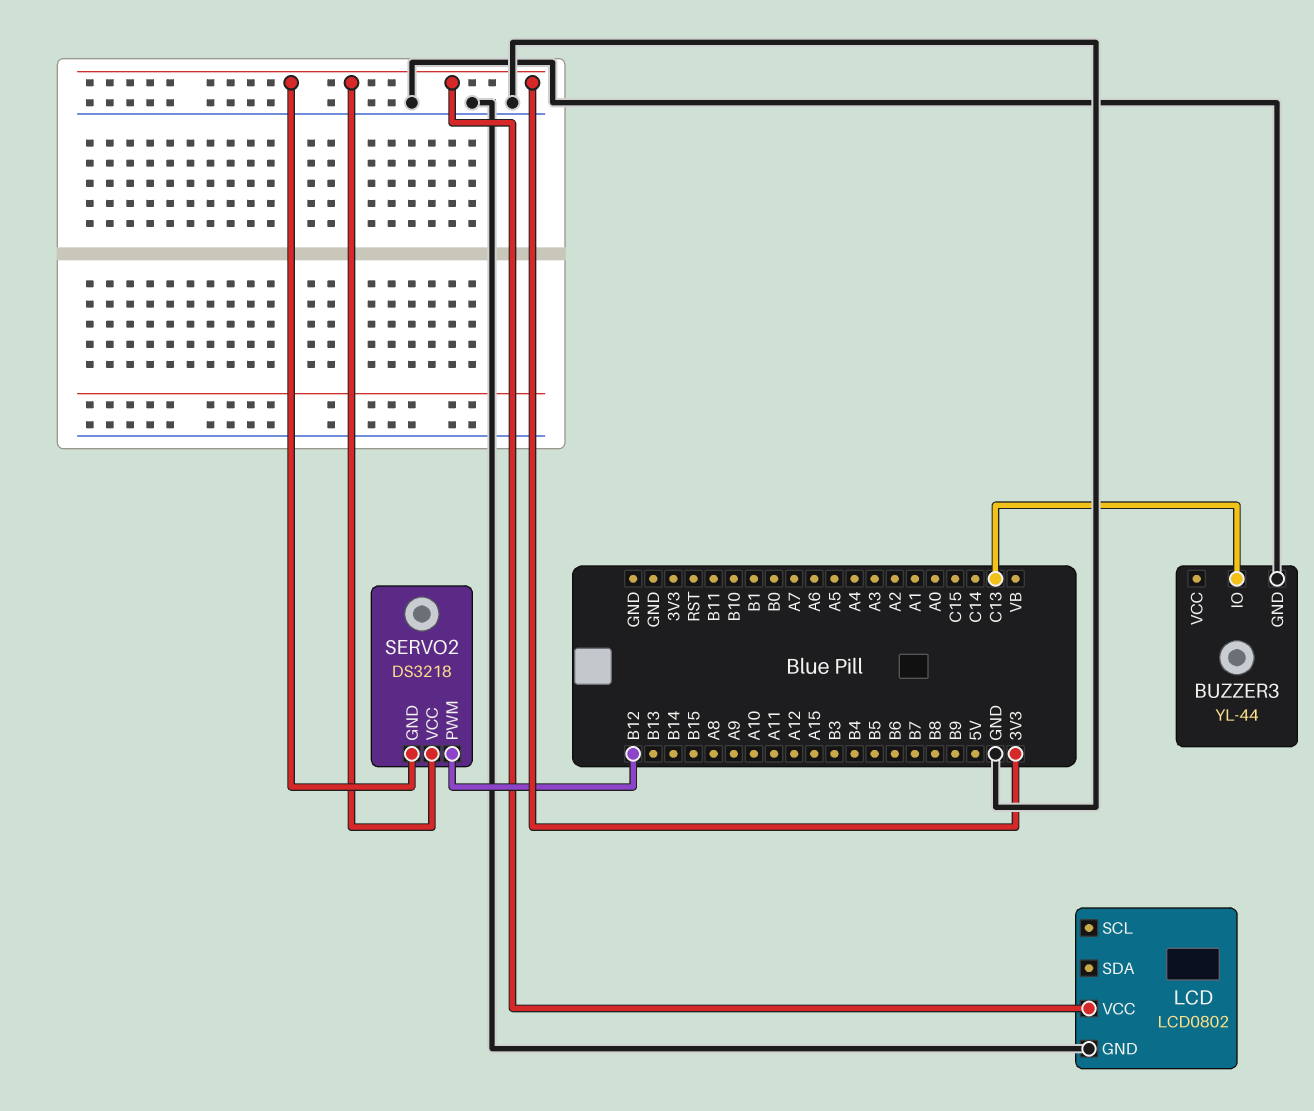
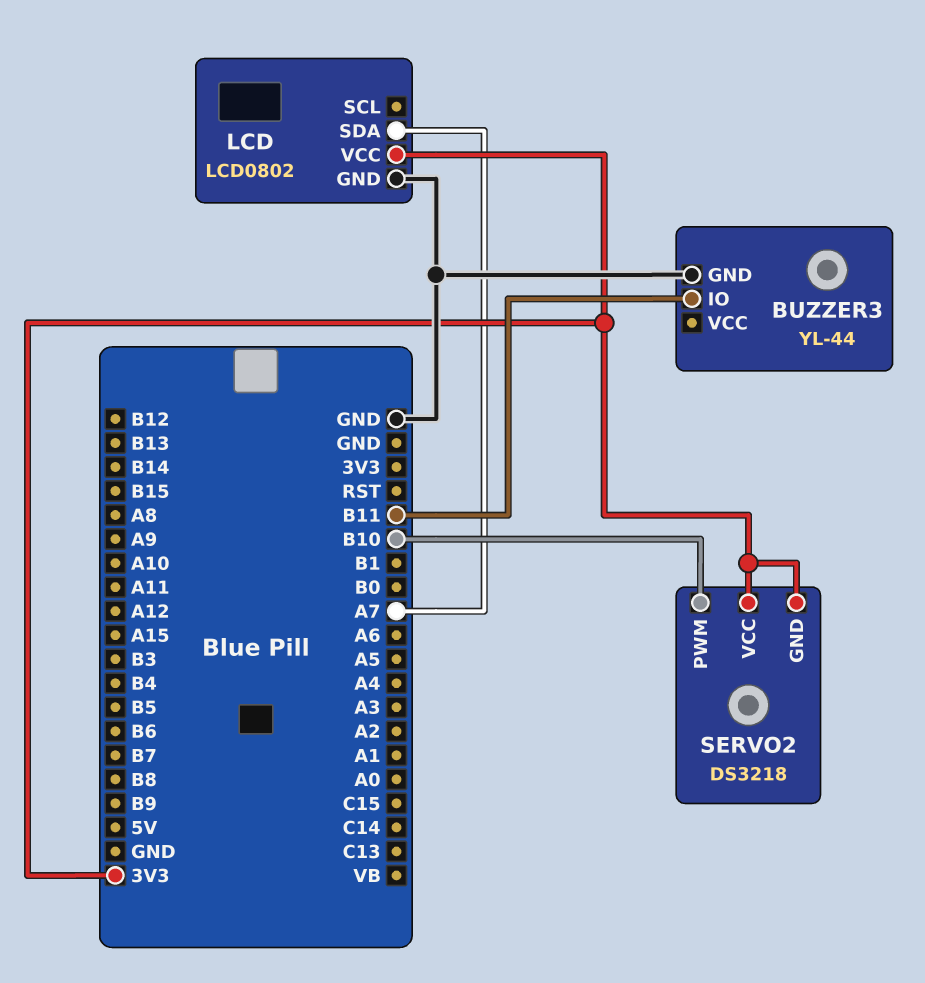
BUZZER3 pin IO: C13 -> B11
LCD pin SDA: none -> A7
SERVO2 pin PWM: B12 -> B10

